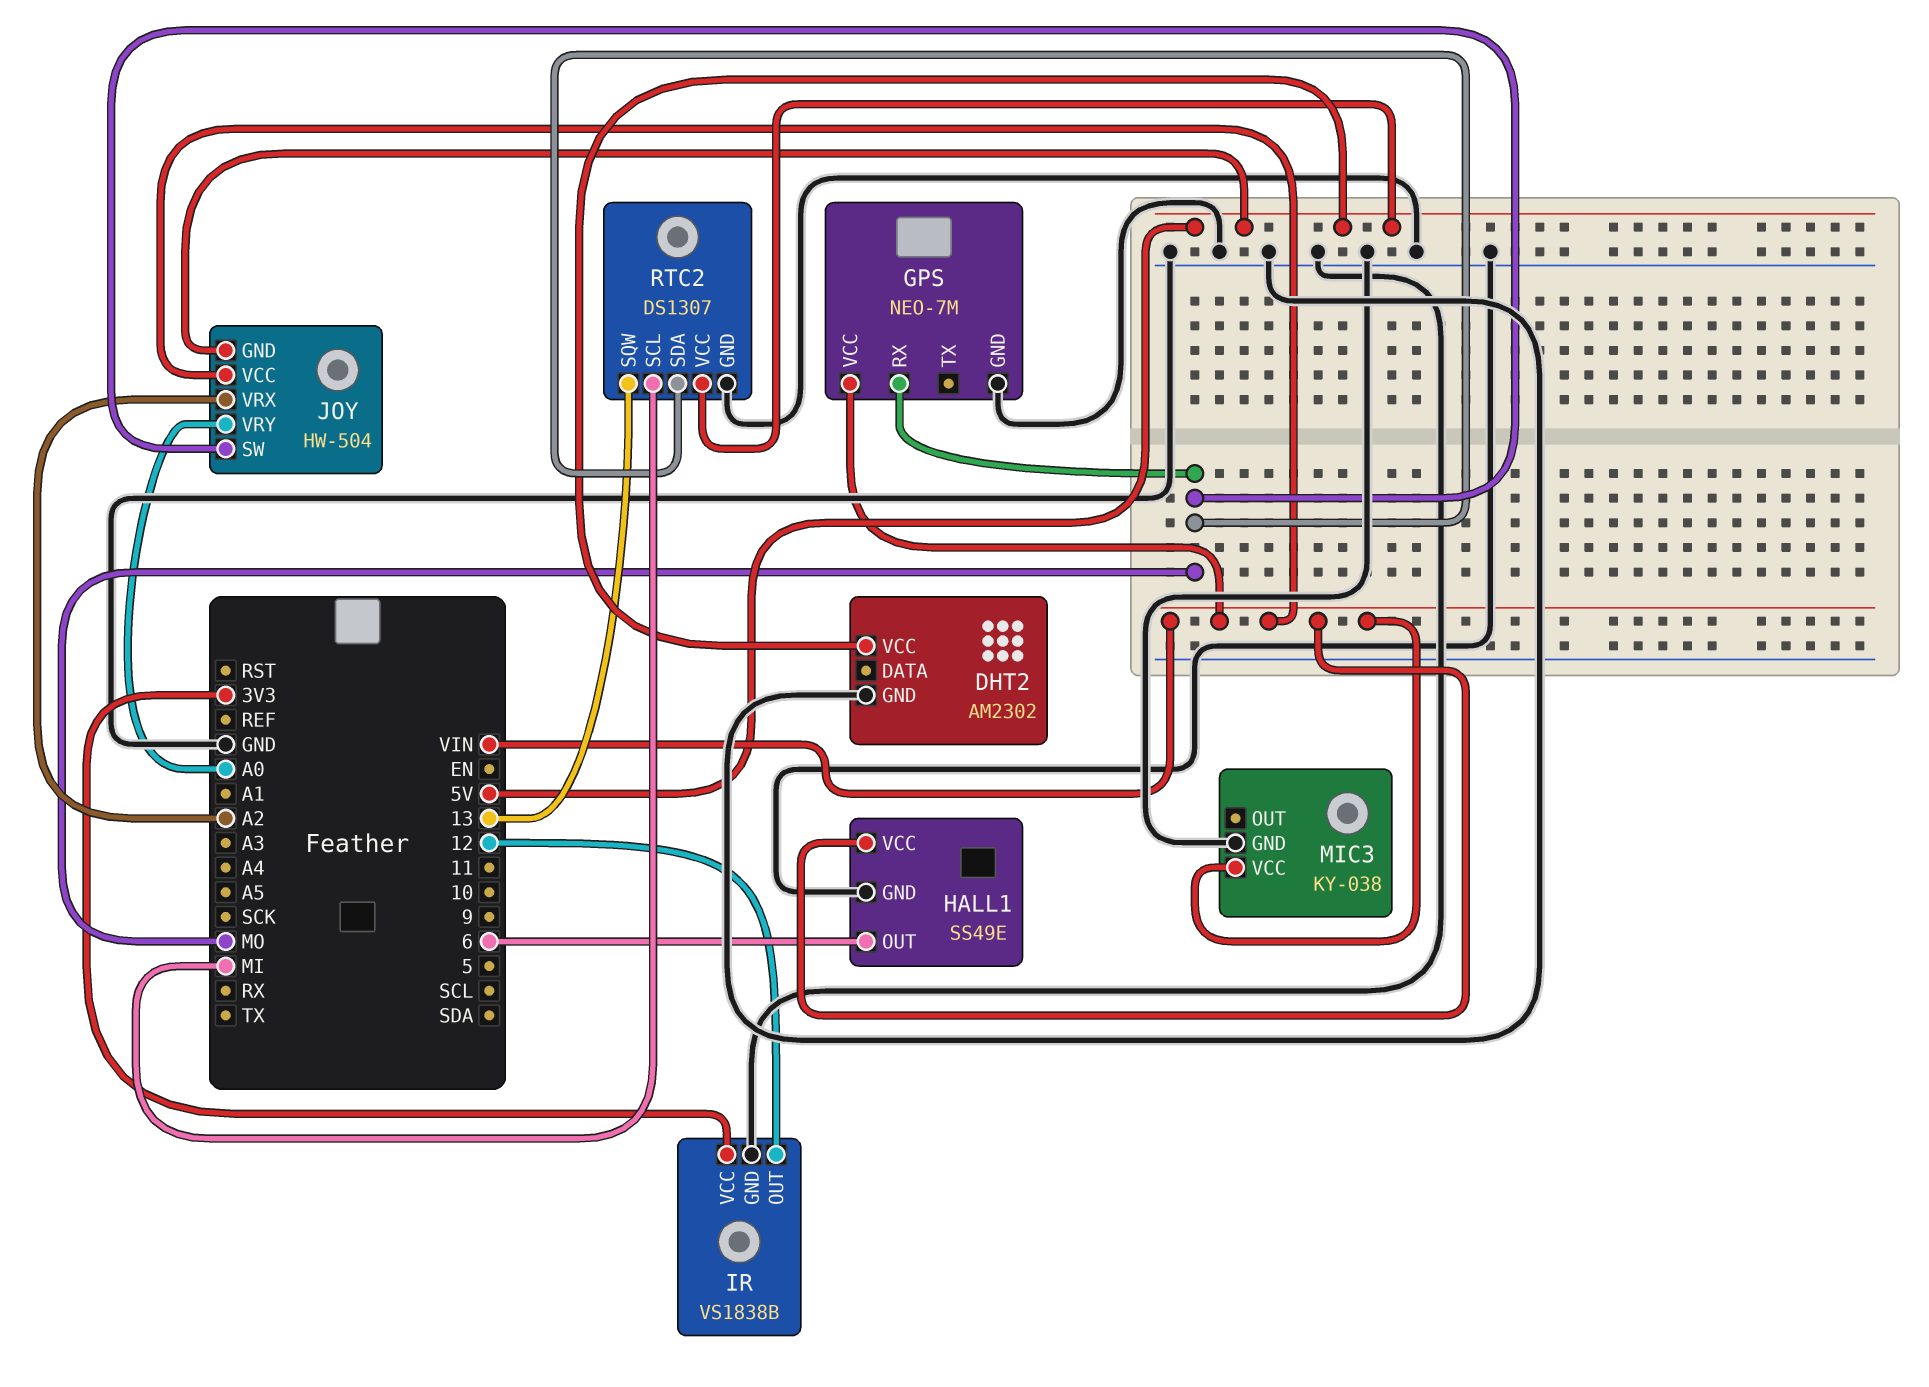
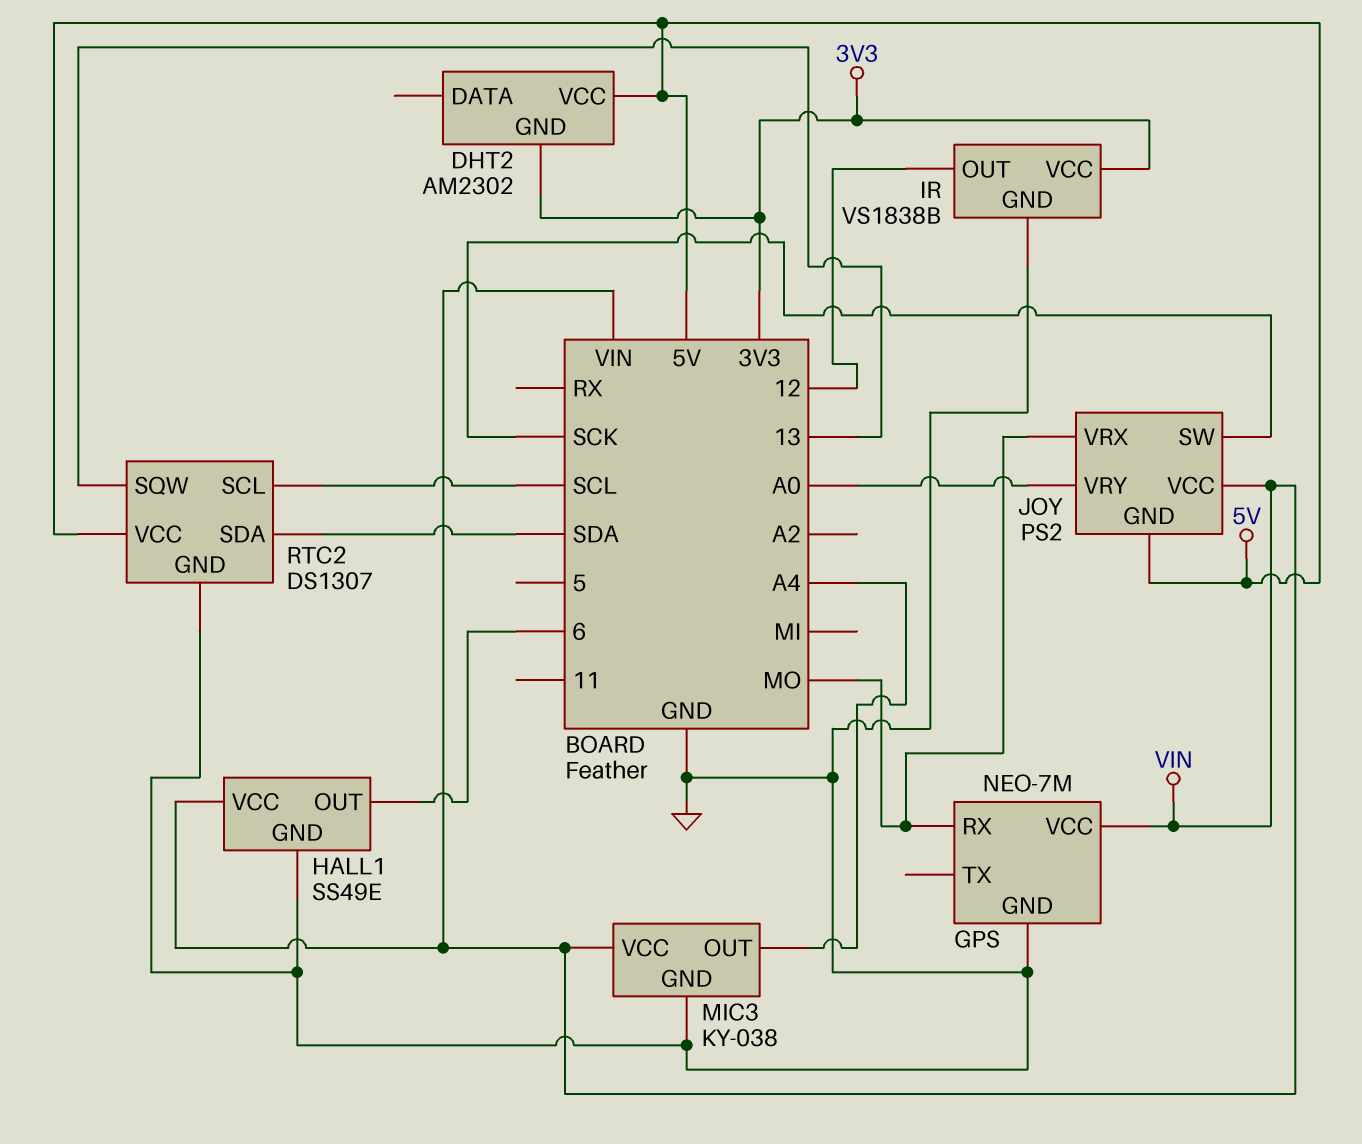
DHT2 pin GND: GND -> 3V3
JOY: HW-504 -> PS2
JOY pin SW: MO -> SCK
JOY pin VRX: A2 -> MO
MIC3 pin OUT: none -> A4
RTC2 pin SCL: MI -> SCL
RTC2 pin SDA: MO -> SDA

